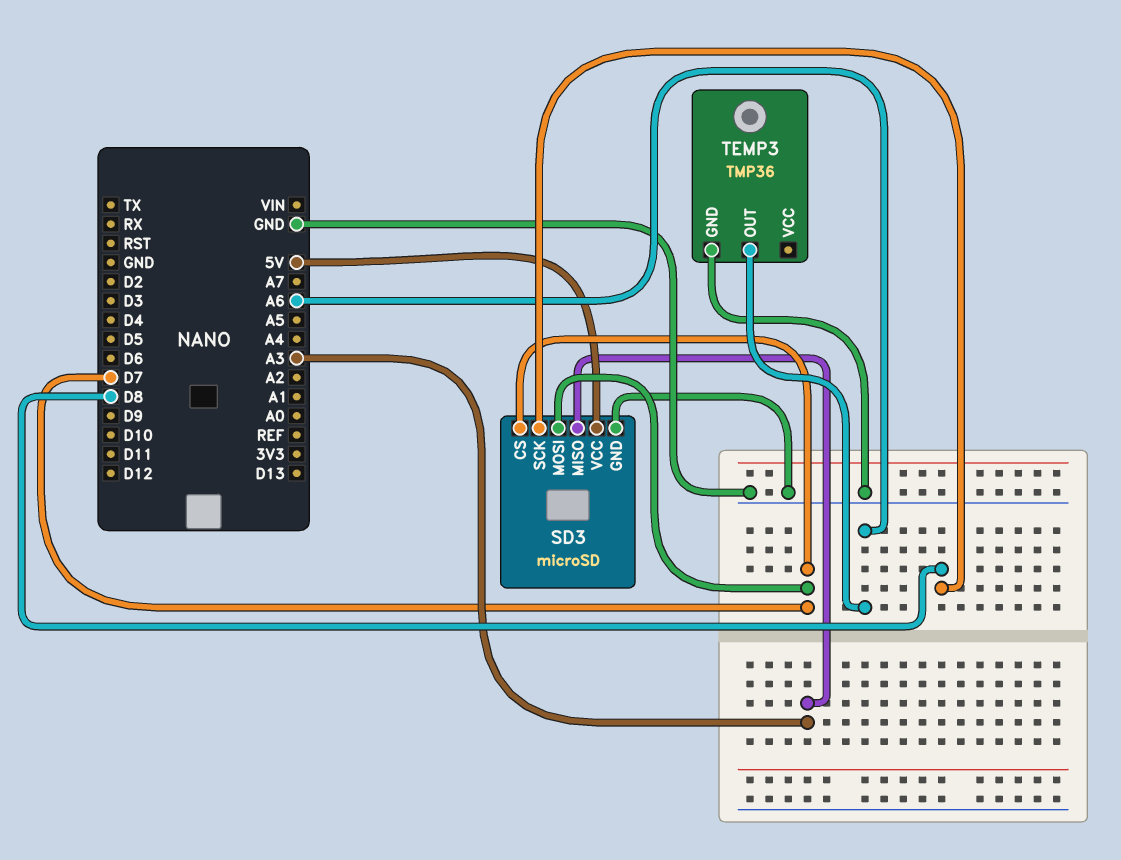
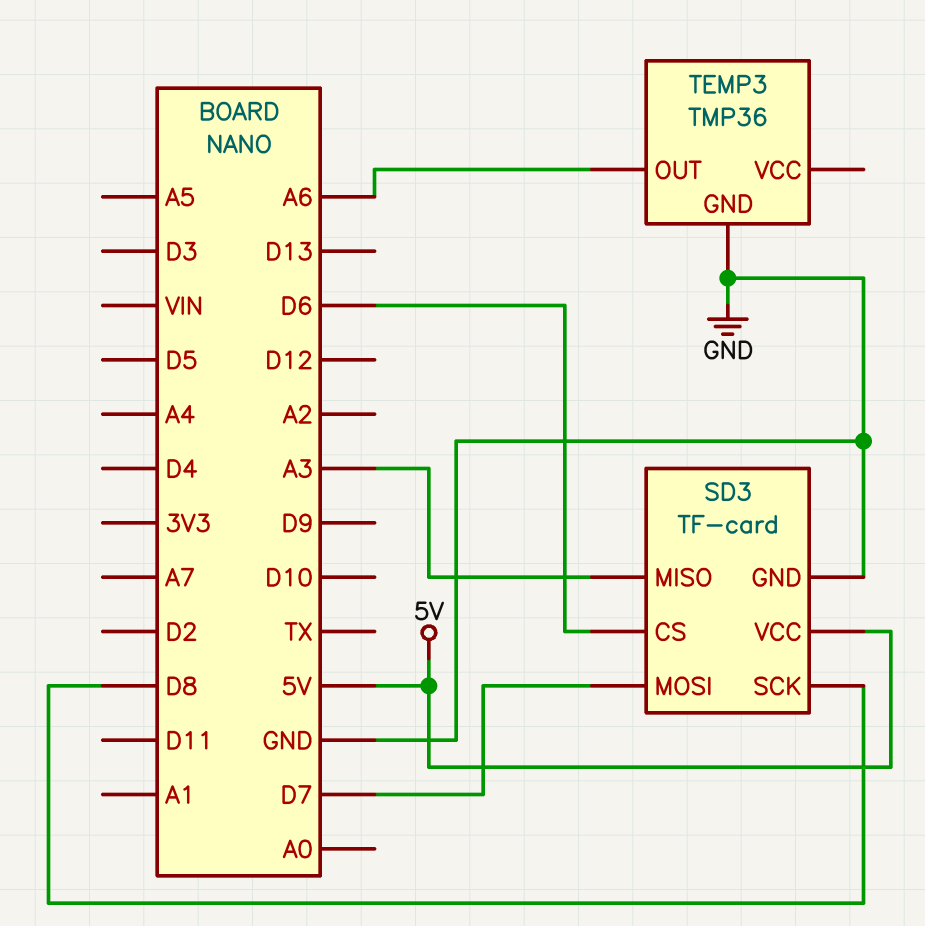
SD3: microSD -> TF-card
SD3 pin CS: D7 -> D6

